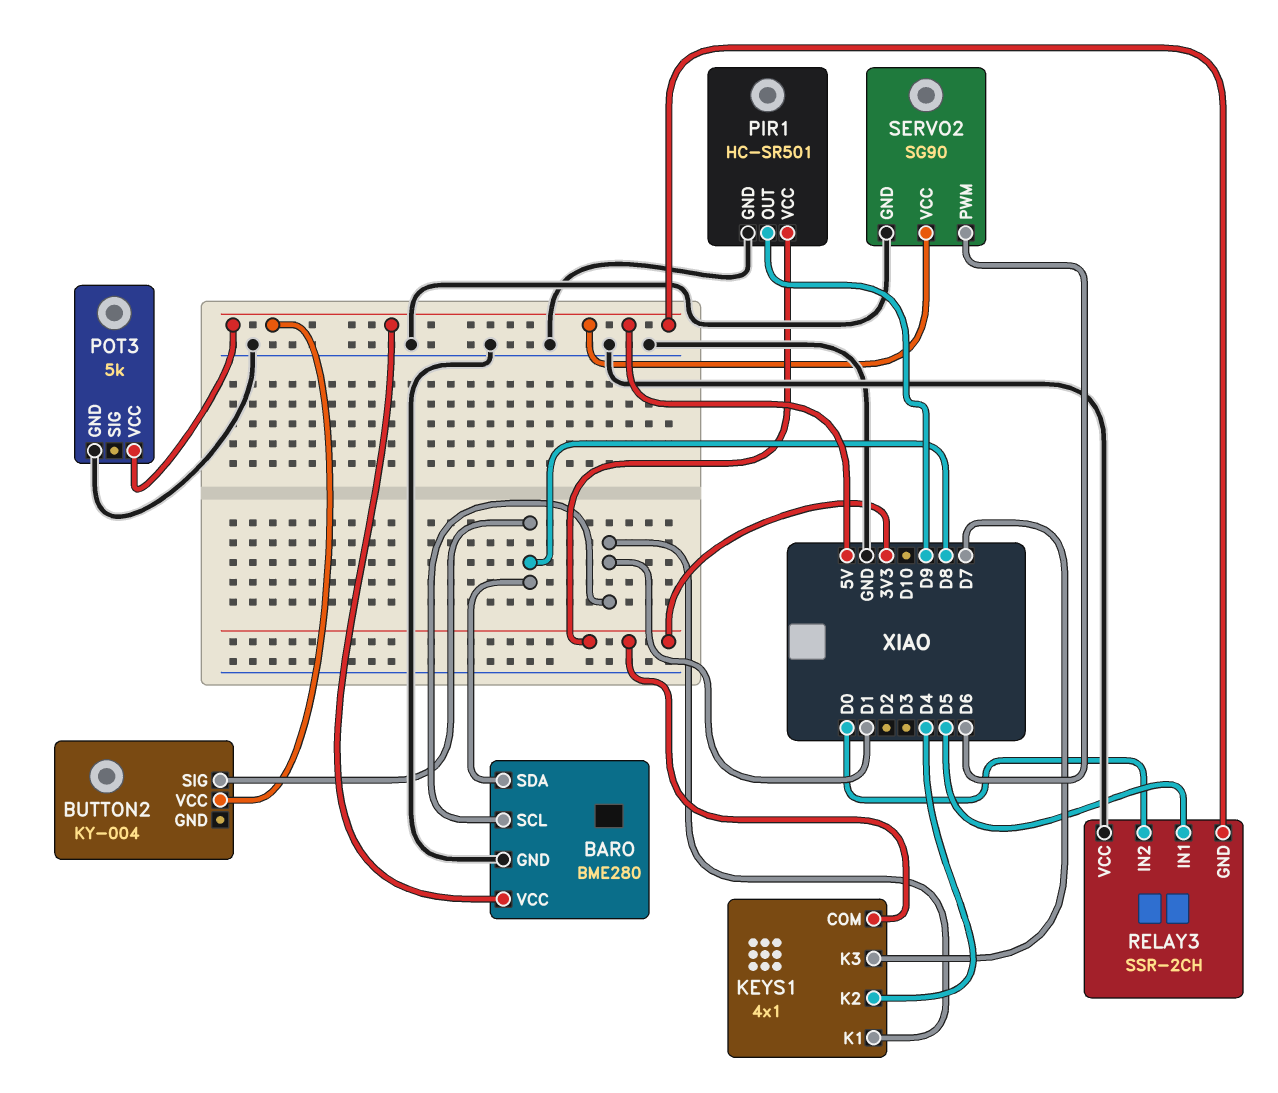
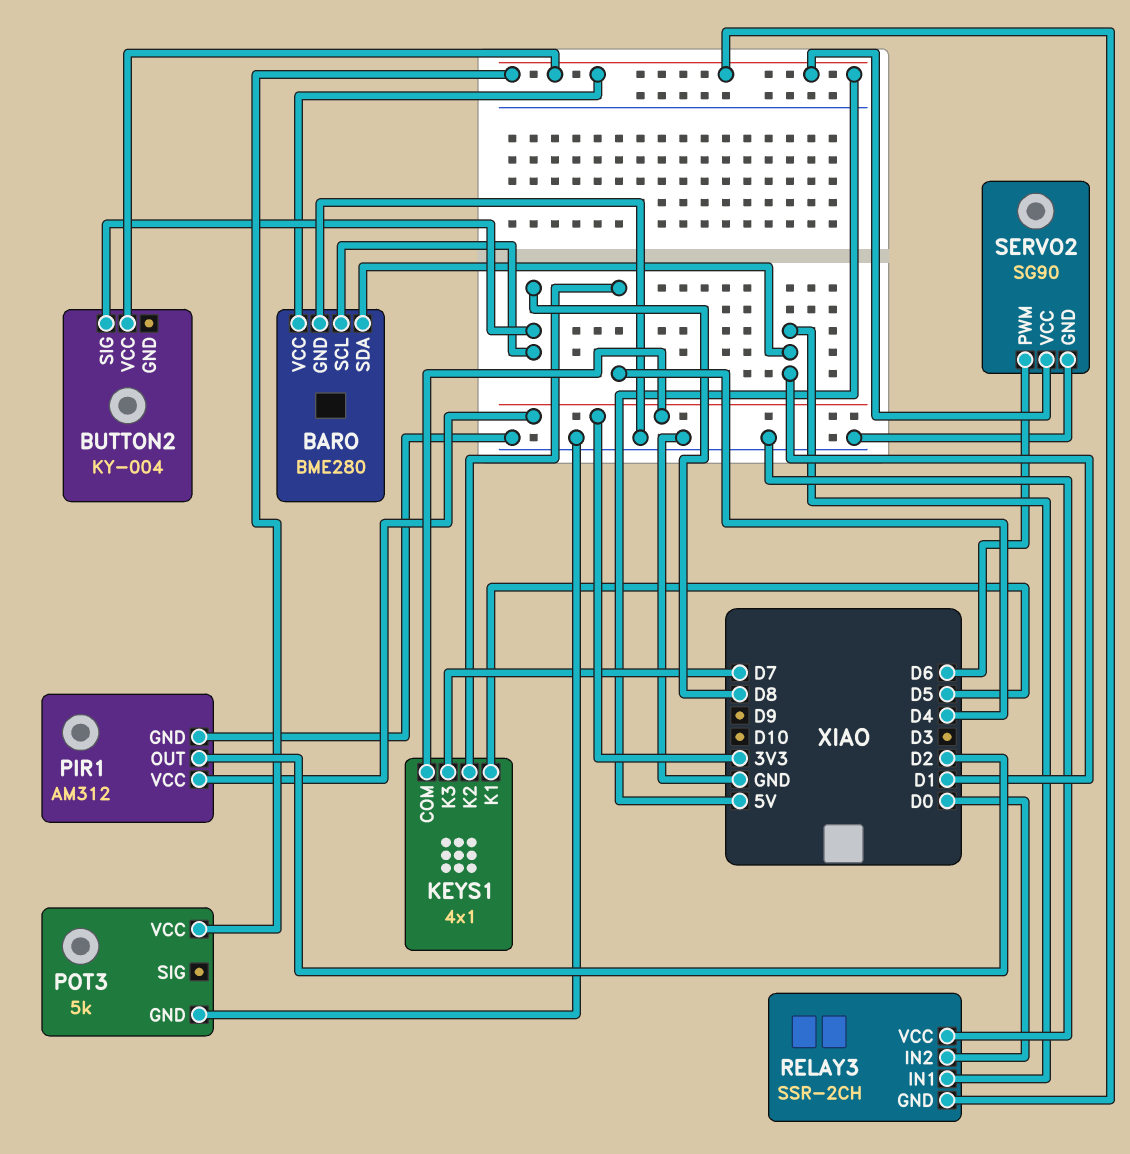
BARO pin SCL: D1 -> D8
BARO pin SDA: D8 -> D1
KEYS1 pin K1: D1 -> D5
PIR1: HC-SR501 -> AM312
PIR1 pin OUT: D9 -> D2
RELAY3 pin IN1: D5 -> D1

